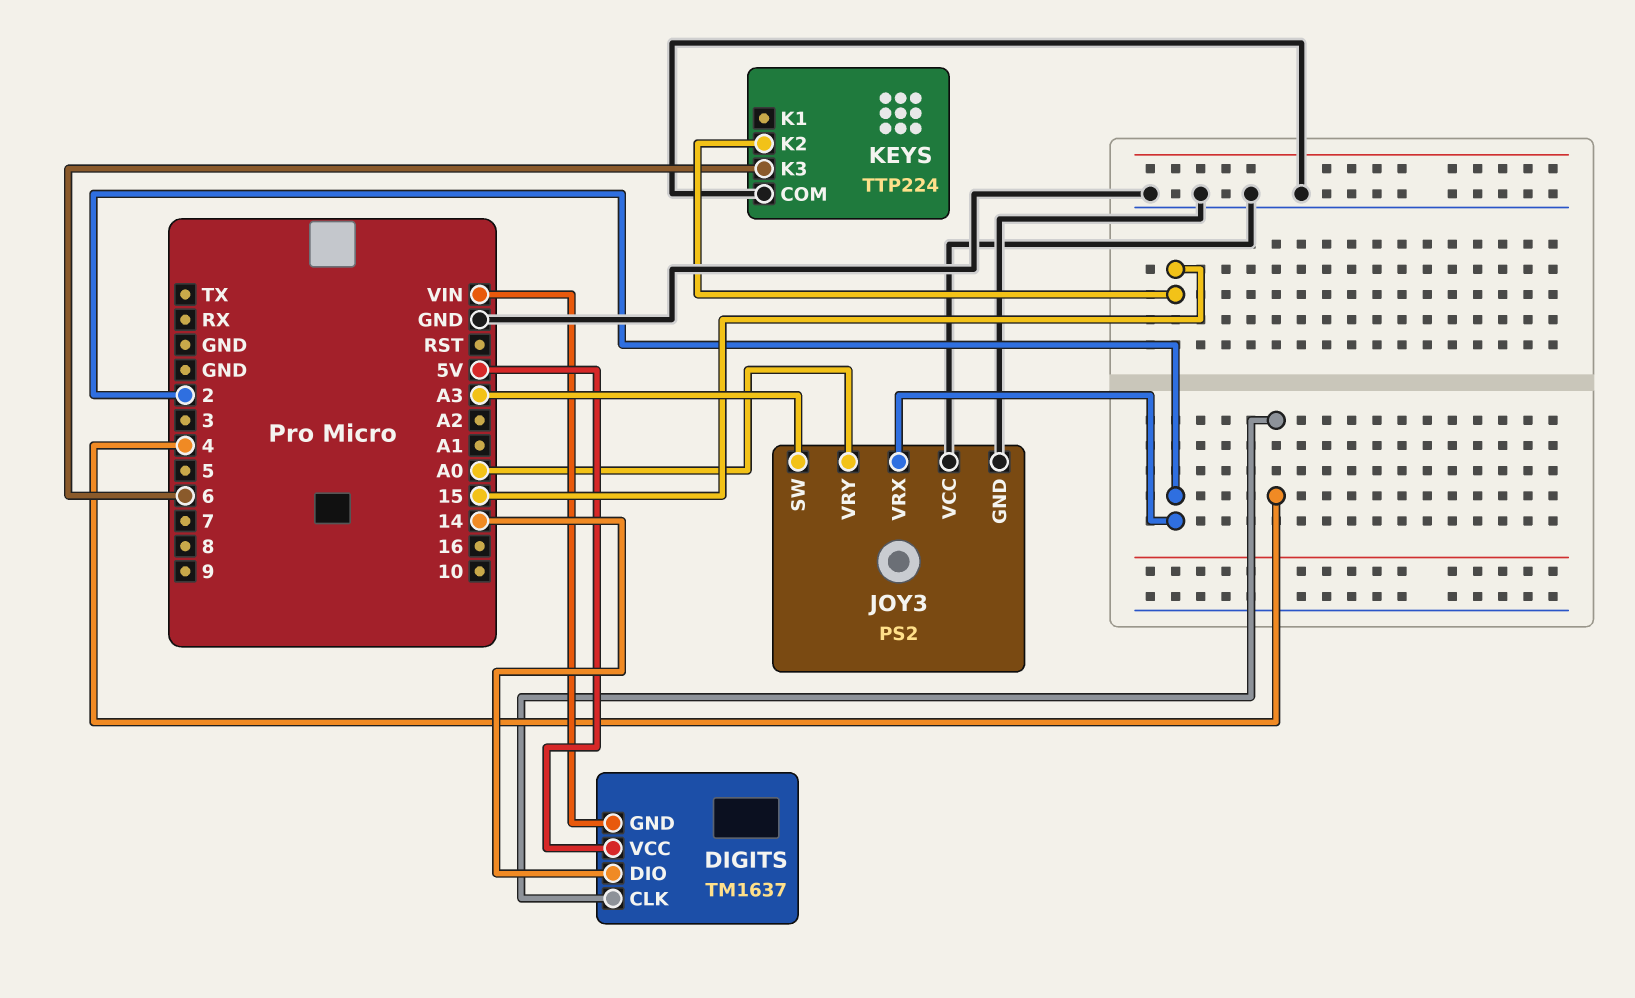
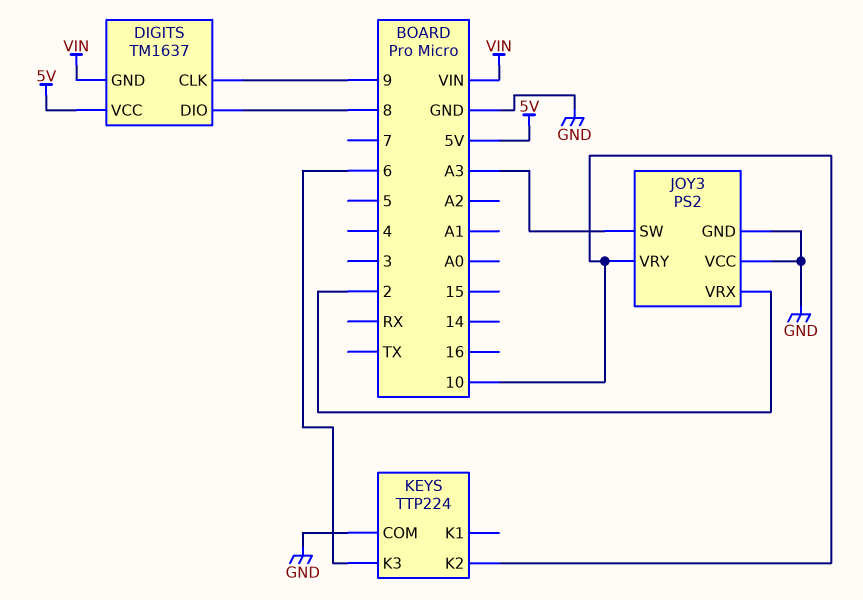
DIGITS pin CLK: 4 -> 9
DIGITS pin DIO: 14 -> 8
JOY3 pin VRY: A0 -> 10
KEYS pin K2: 15 -> 10

